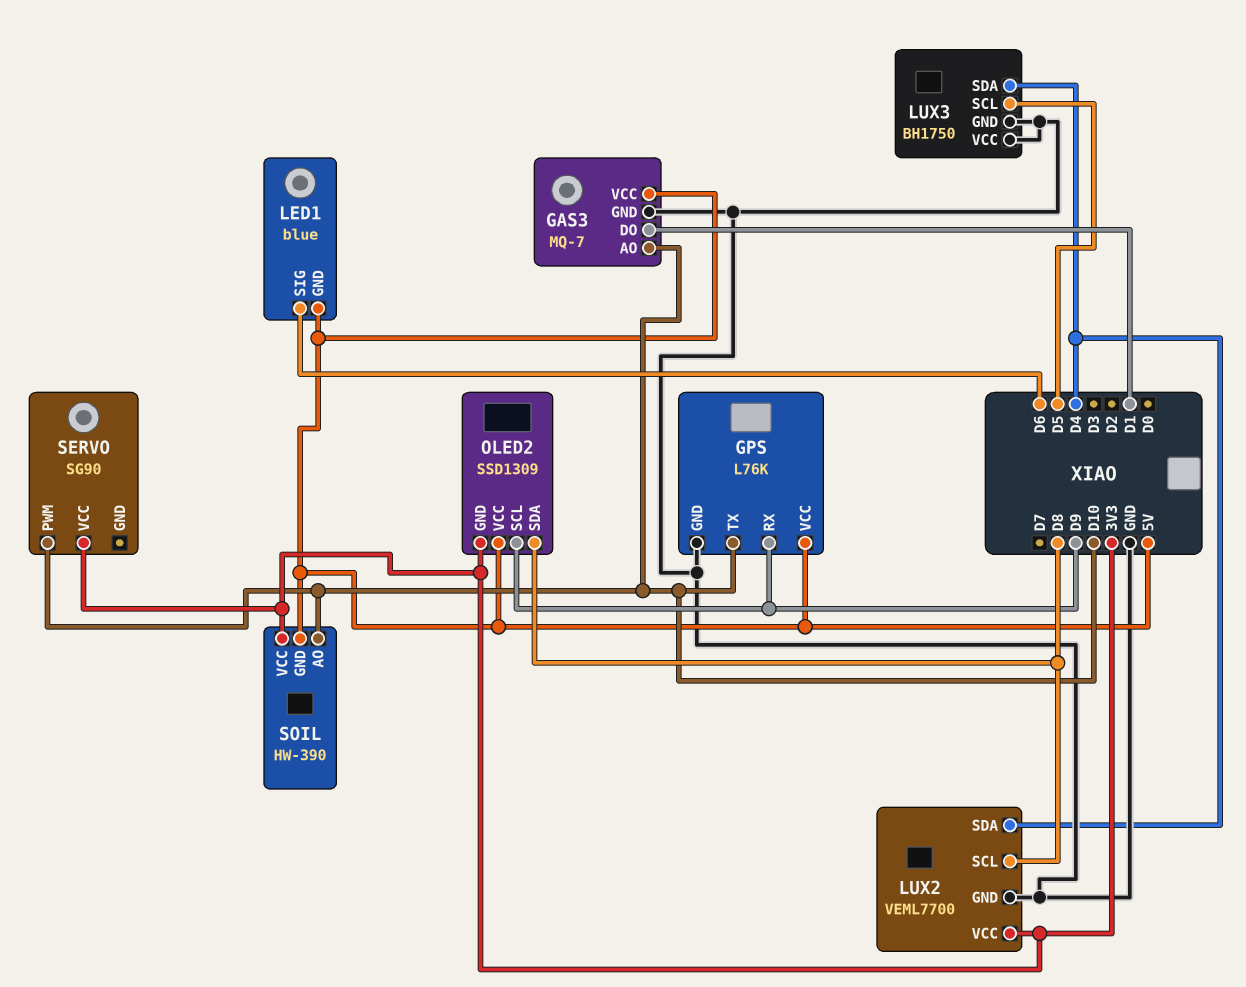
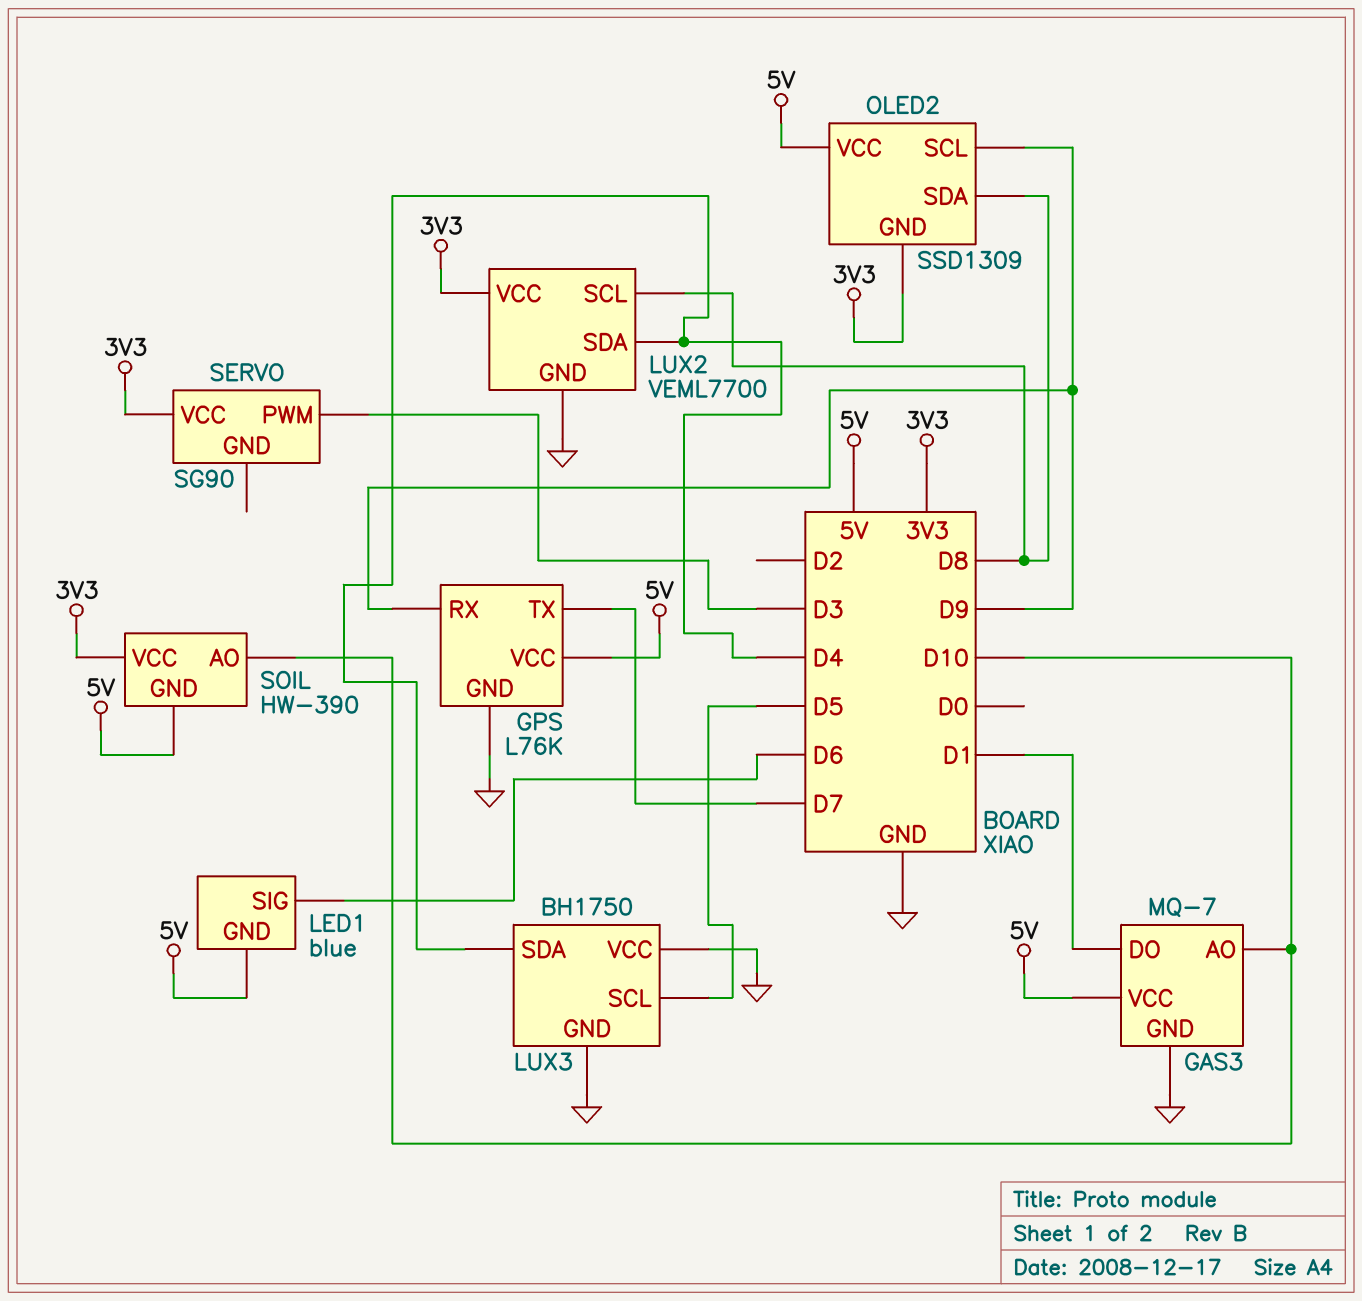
GPS pin TX: D10 -> D7
SERVO pin PWM: D10 -> D3

